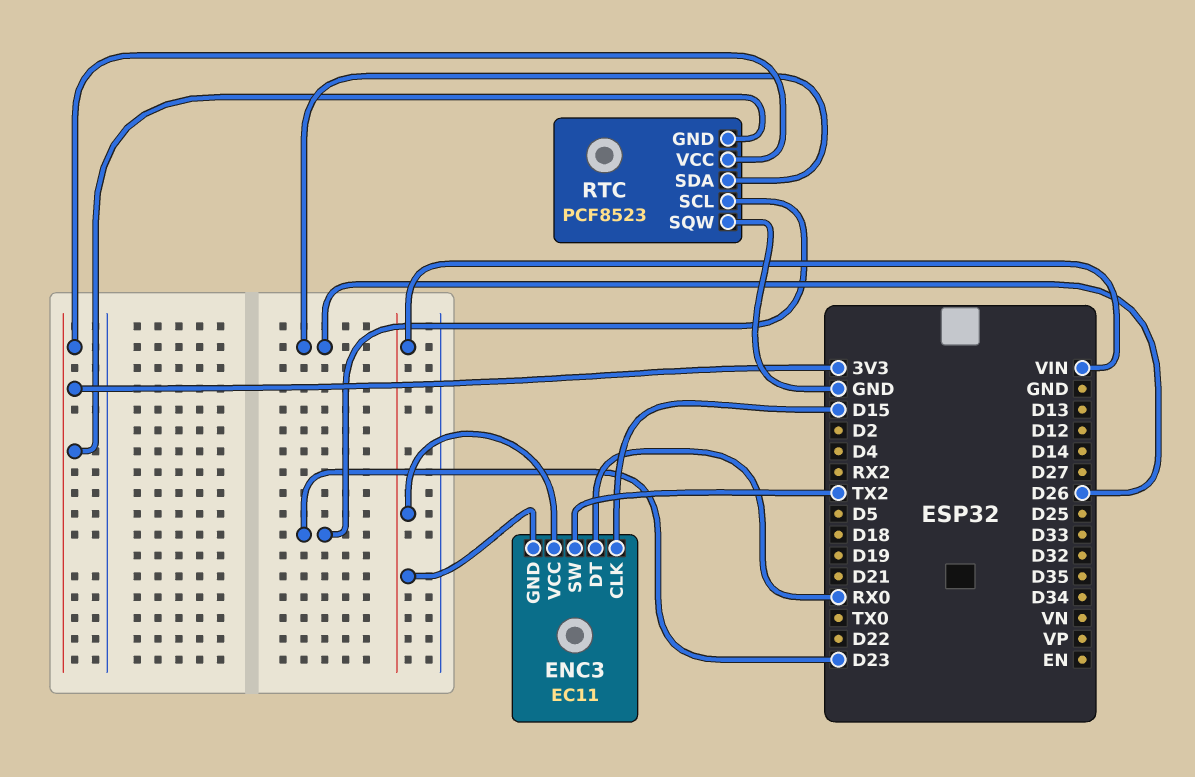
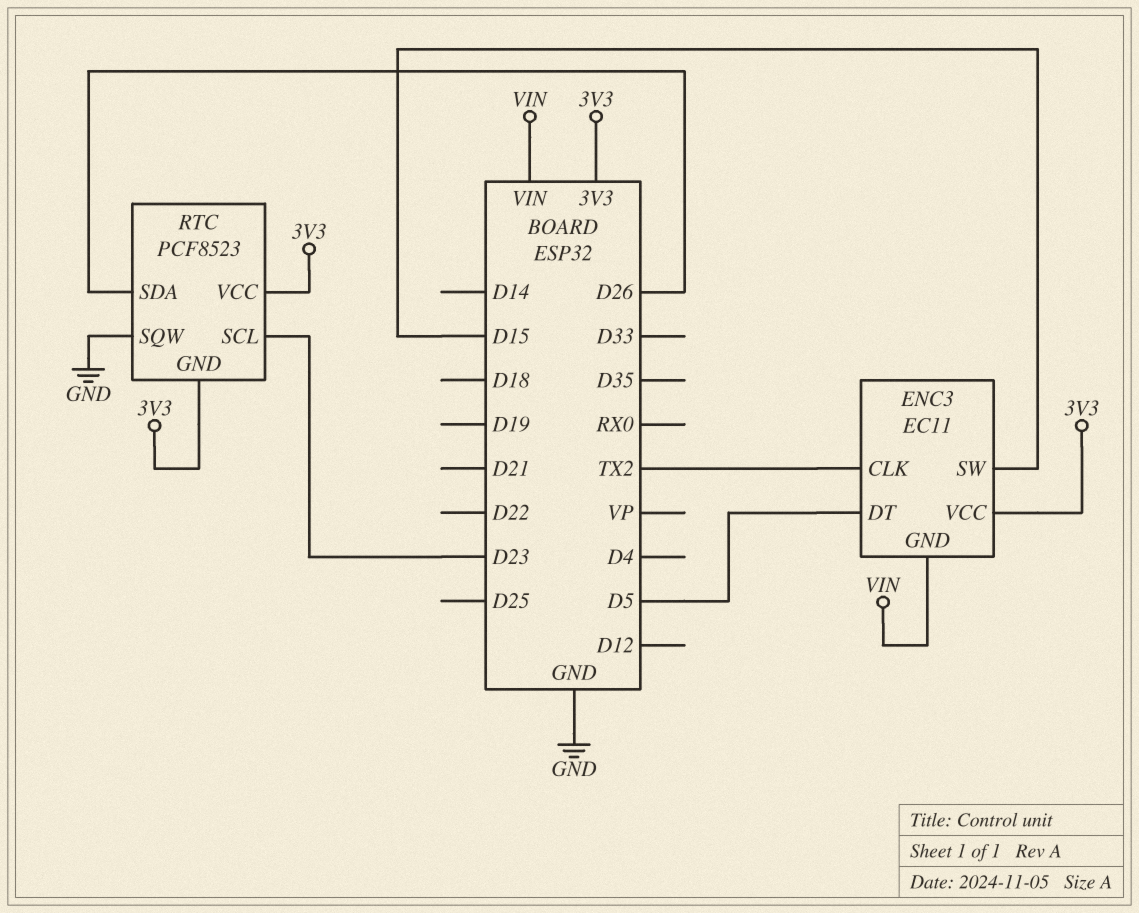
ENC3 pin CLK: D15 -> TX2
ENC3 pin DT: RX0 -> D5
ENC3 pin SW: TX2 -> D15
ENC3 pin VCC: VIN -> 3V3

